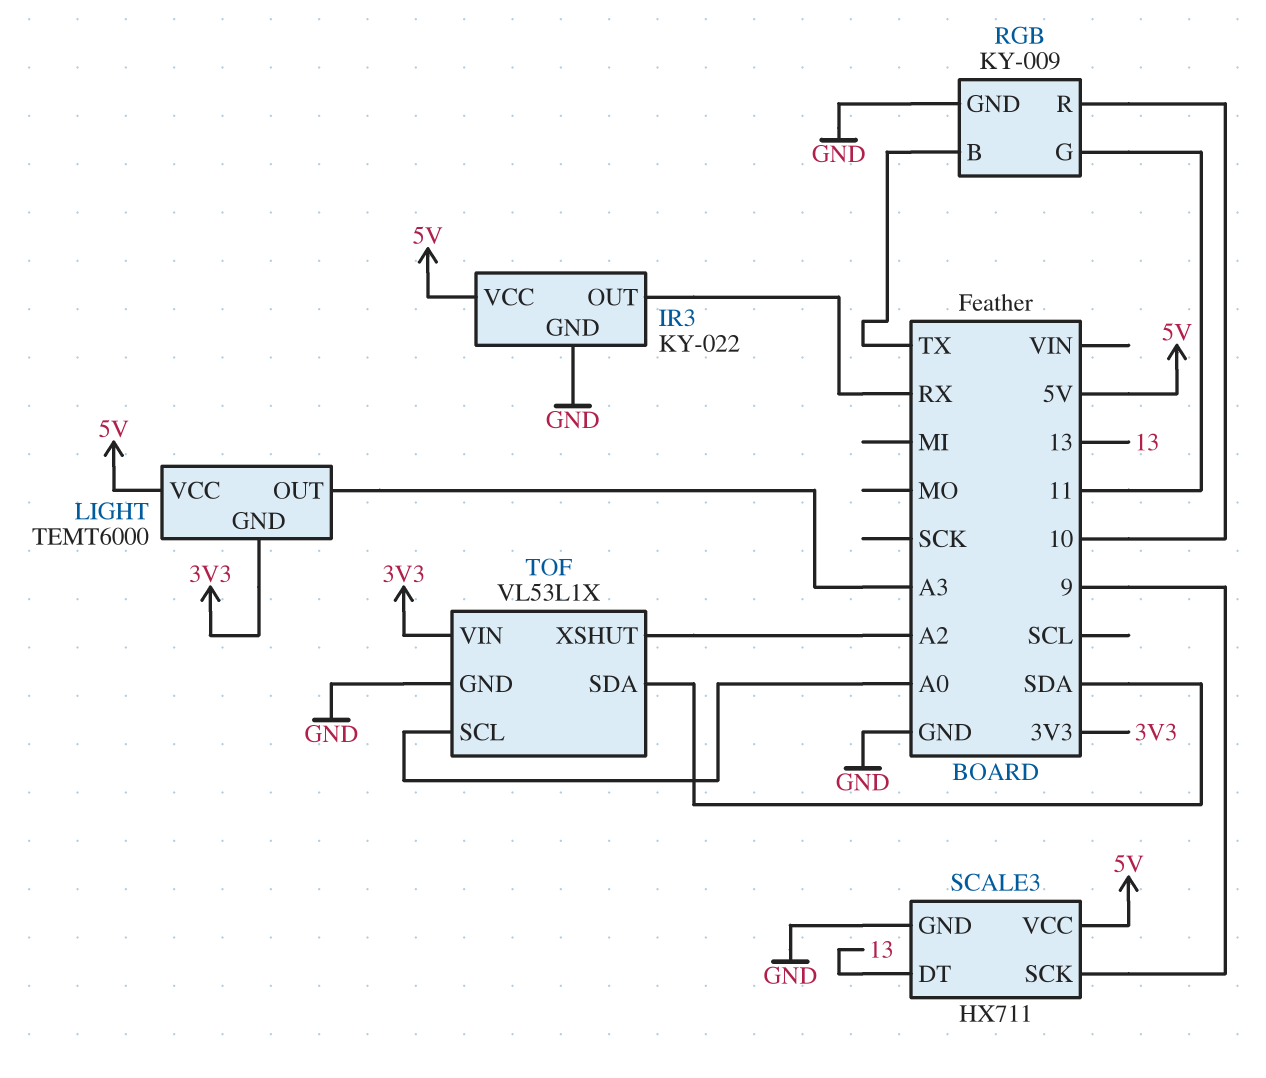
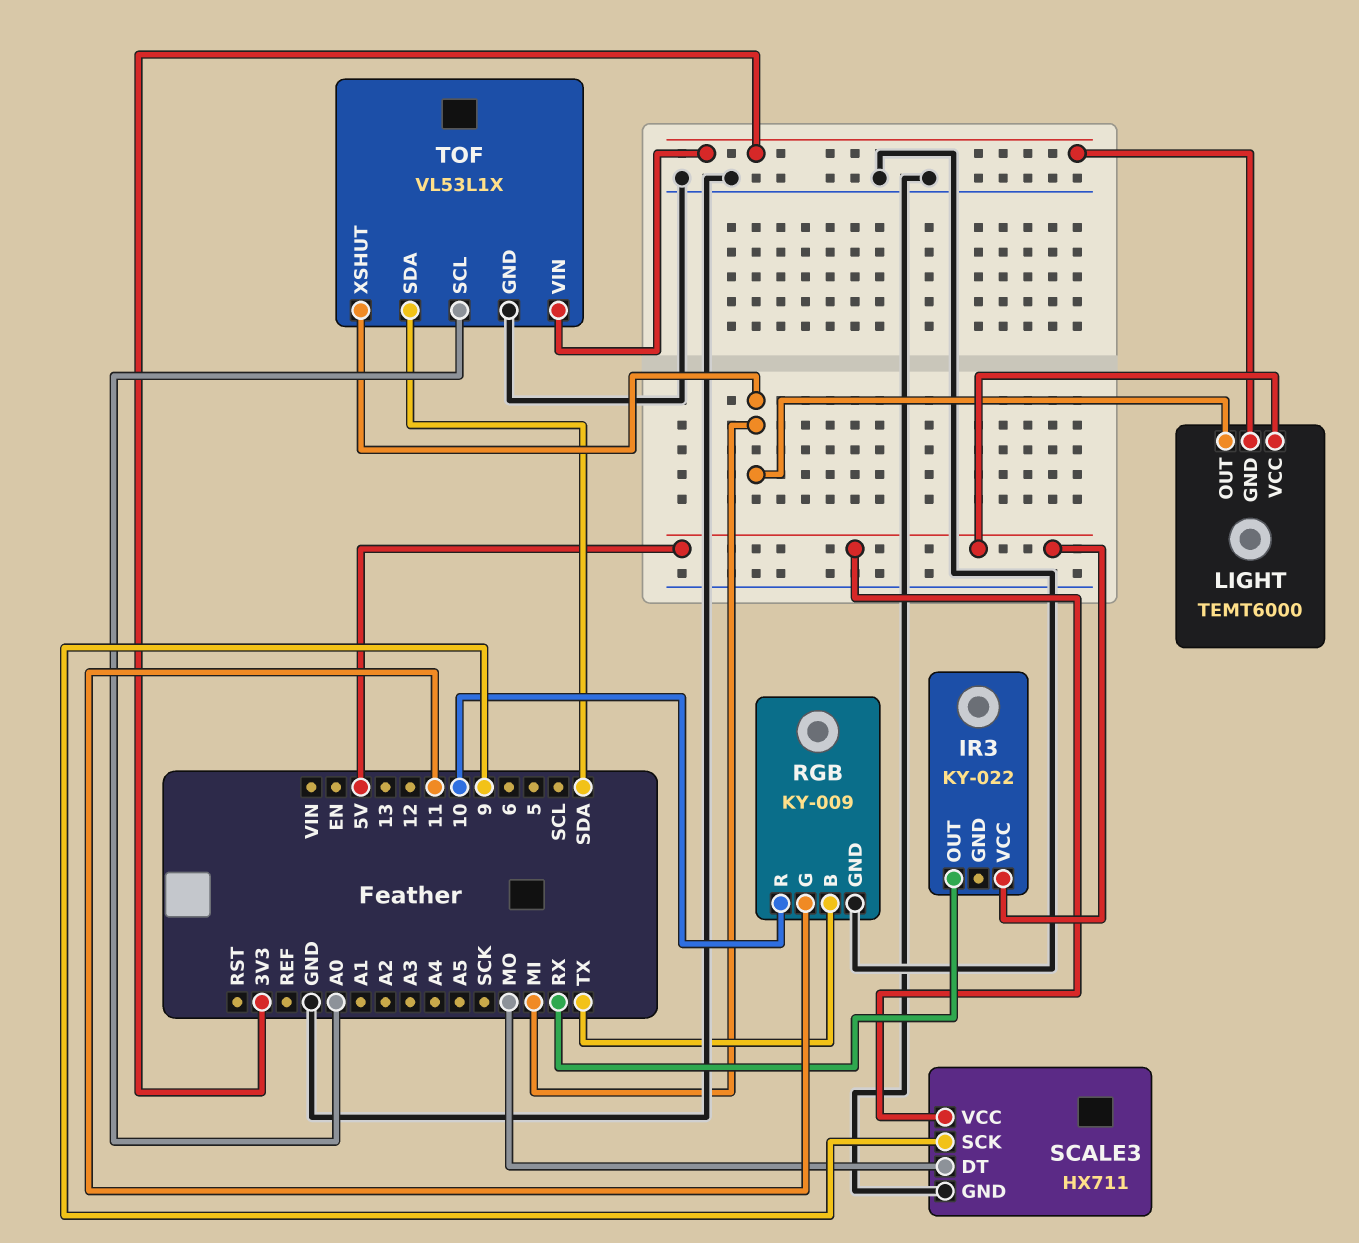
IR3 pin GND: GND -> none
LIGHT pin OUT: A3 -> MI
SCALE3 pin DT: 13 -> MO
TOF pin XSHUT: A2 -> MI

